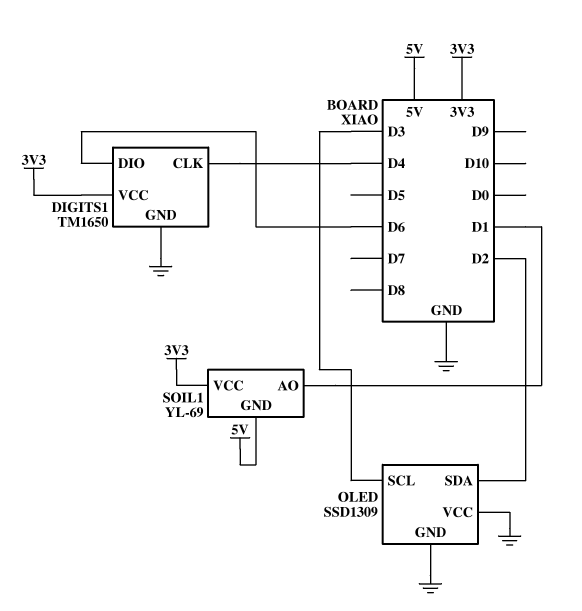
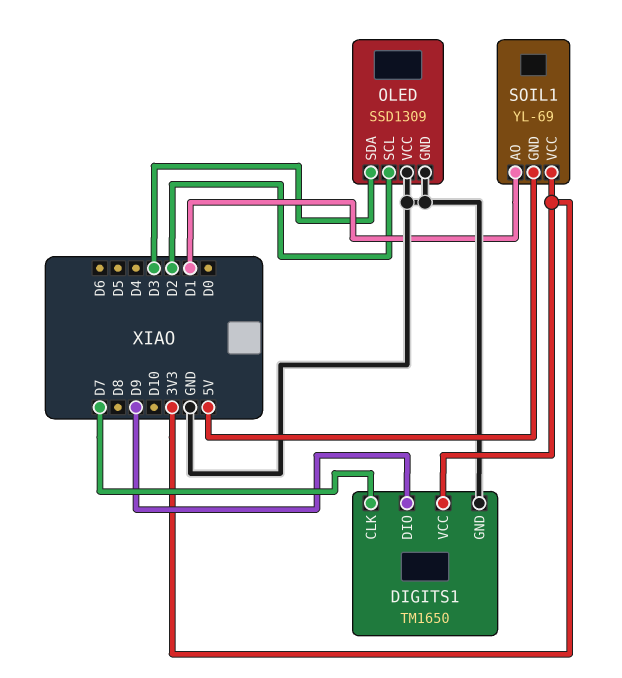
DIGITS1 pin CLK: D4 -> D7
DIGITS1 pin DIO: D6 -> D9
OLED pin SCL: D3 -> D2
OLED pin SDA: D2 -> D3

